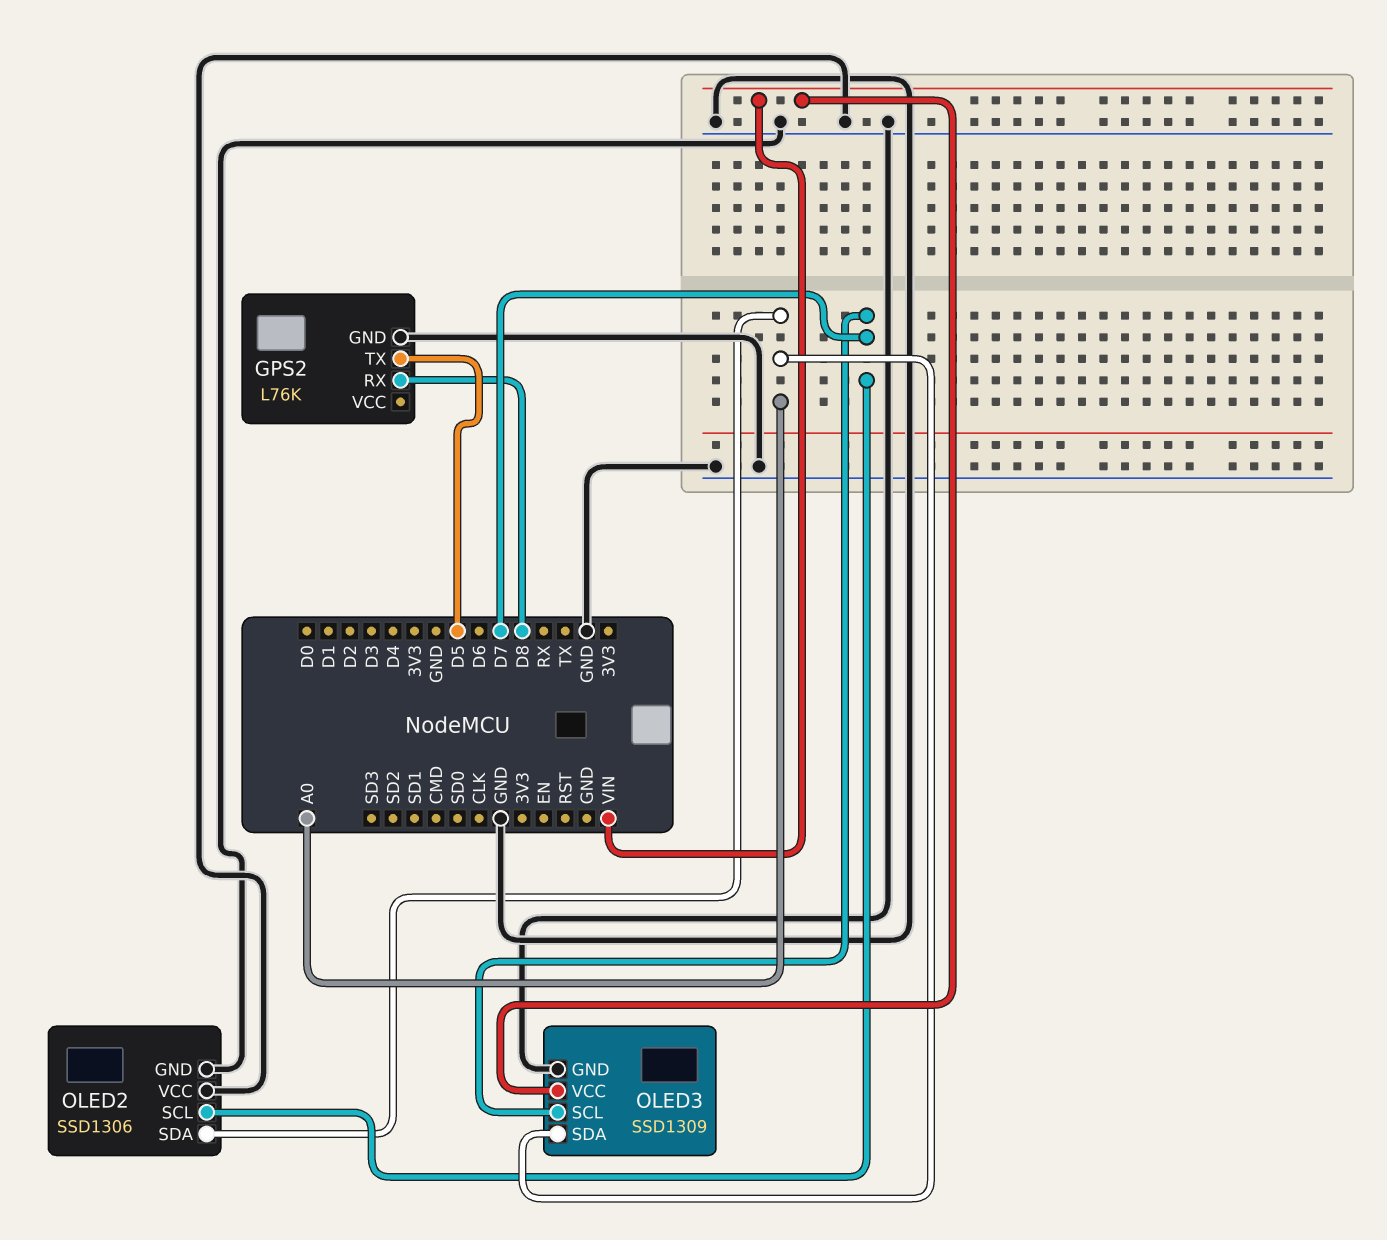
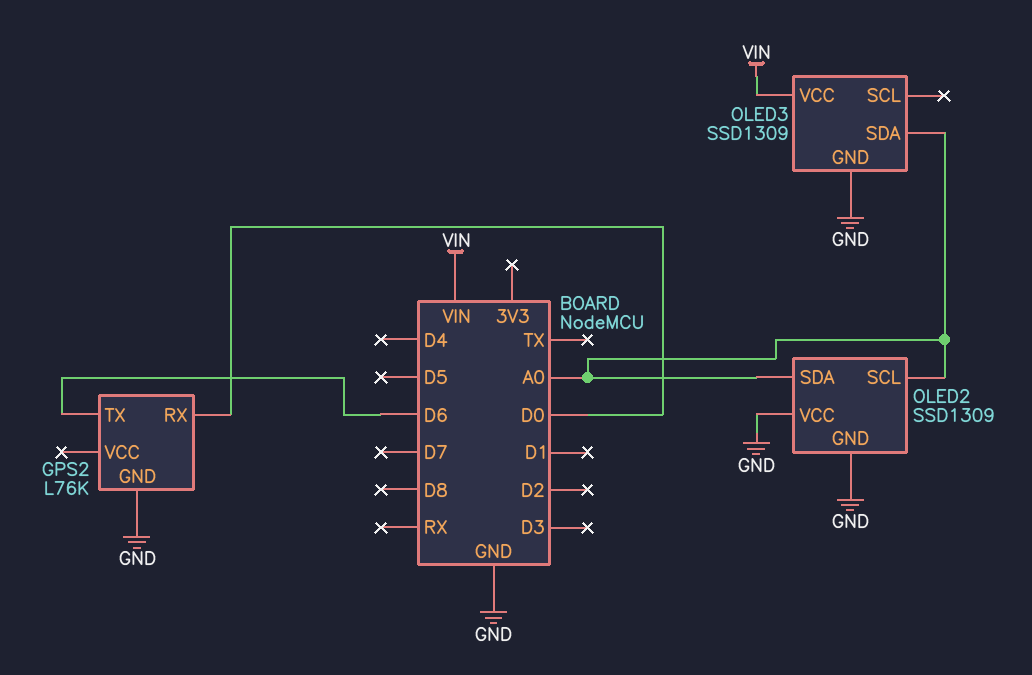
GPS2 pin RX: D8 -> D0
GPS2 pin TX: D5 -> D6
OLED2: SSD1306 -> SSD1309
OLED2 pin SCL: D7 -> A0
OLED3 pin SCL: D7 -> none

